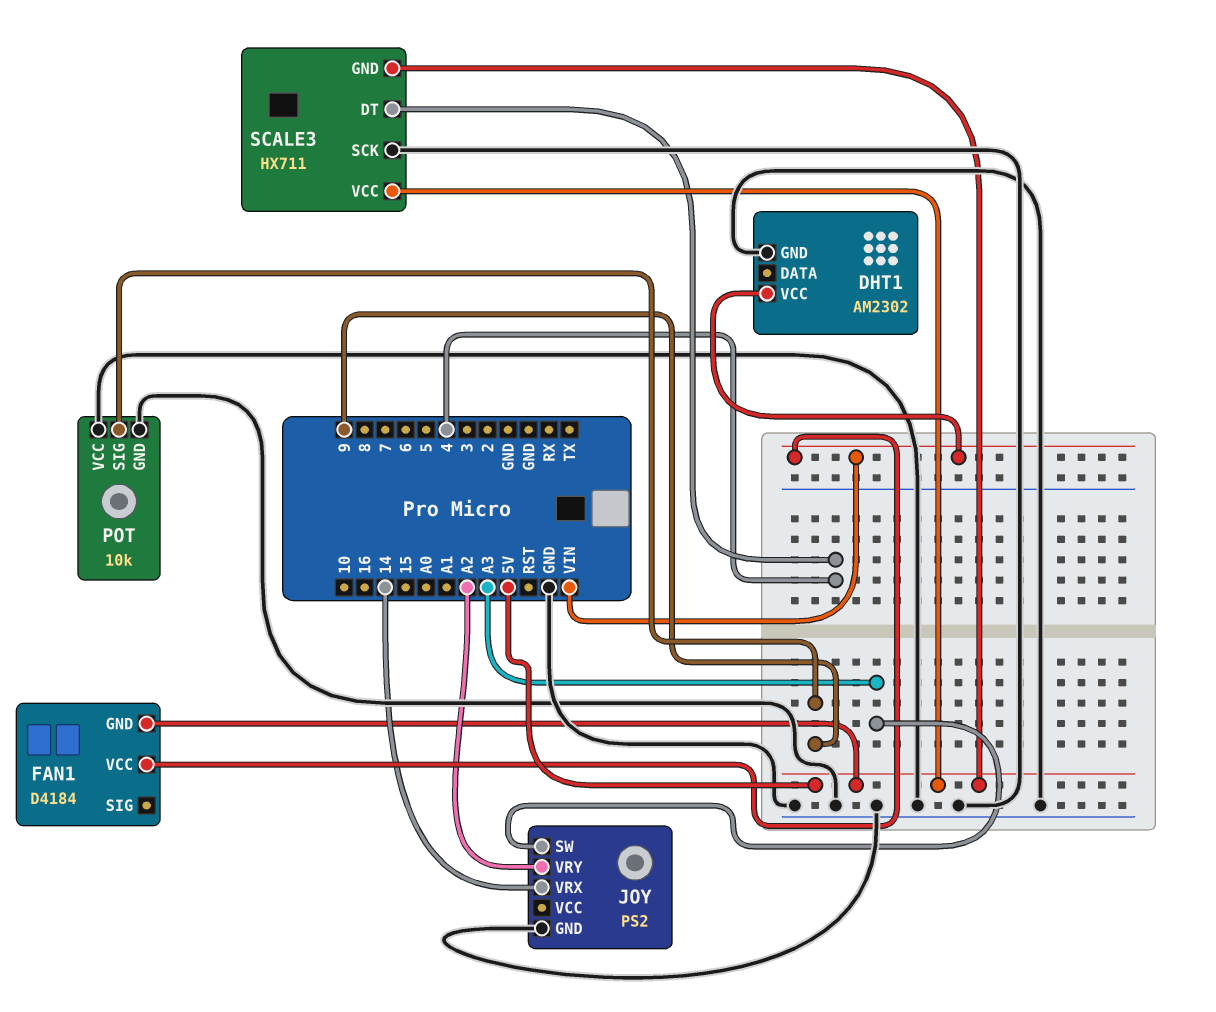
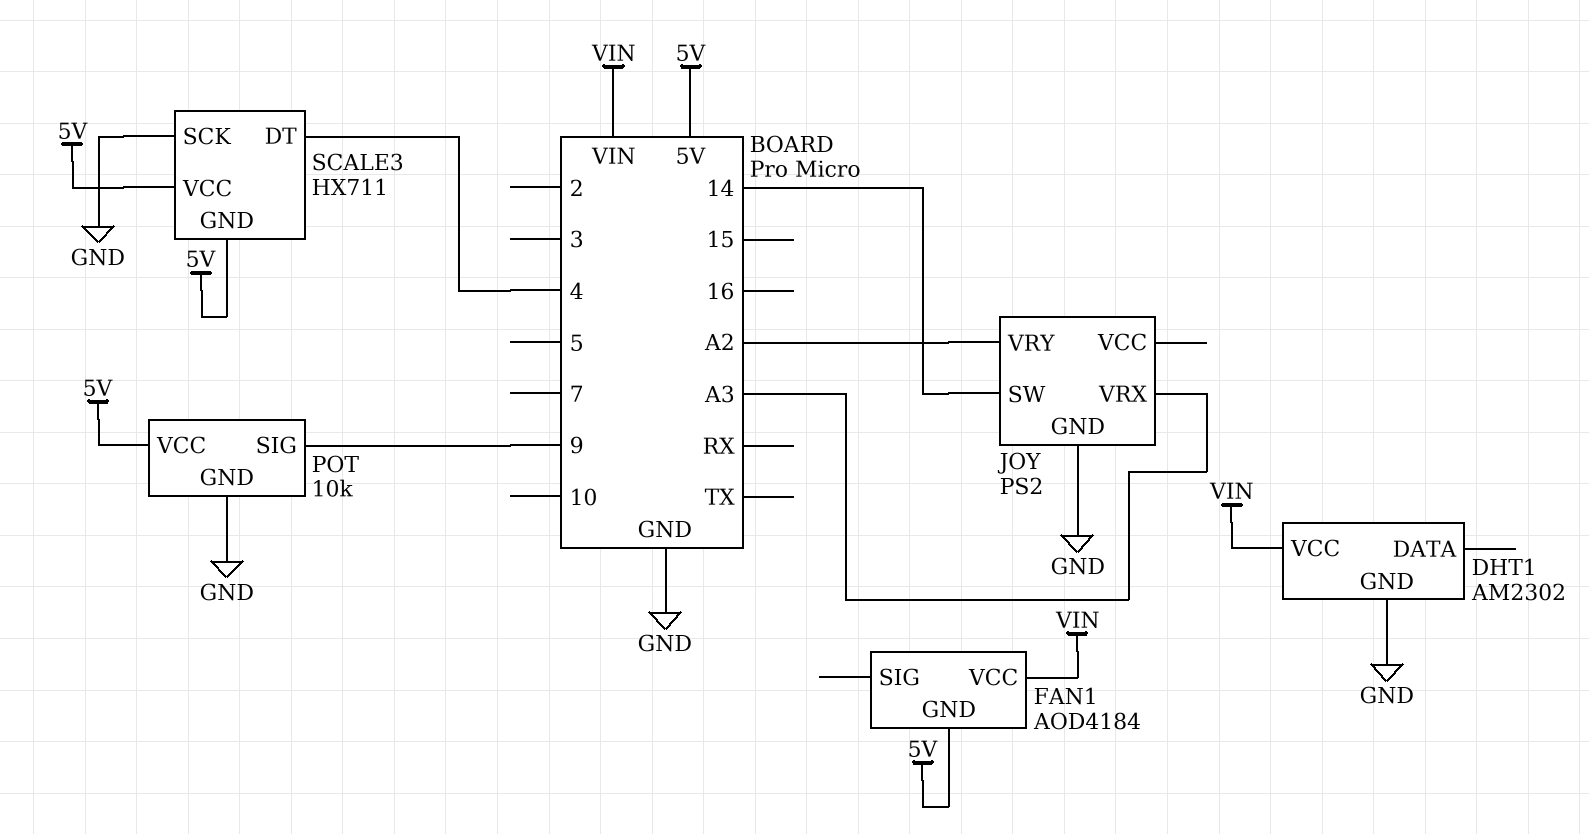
FAN1: D4184 -> AOD4184
JOY pin SW: A3 -> 14
JOY pin VRX: 14 -> A3
POT pin VCC: GND -> 5V

